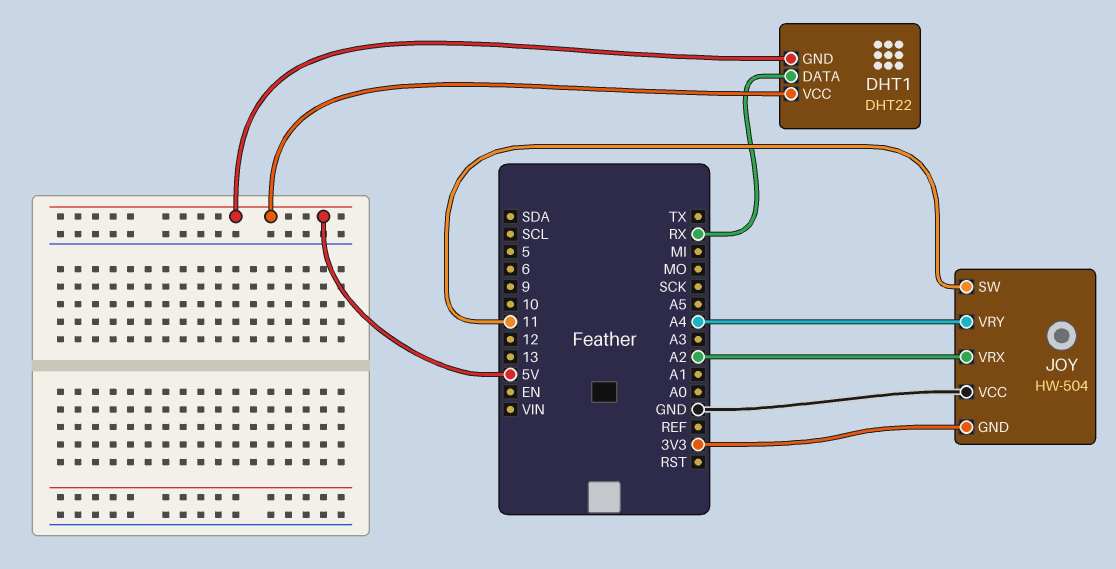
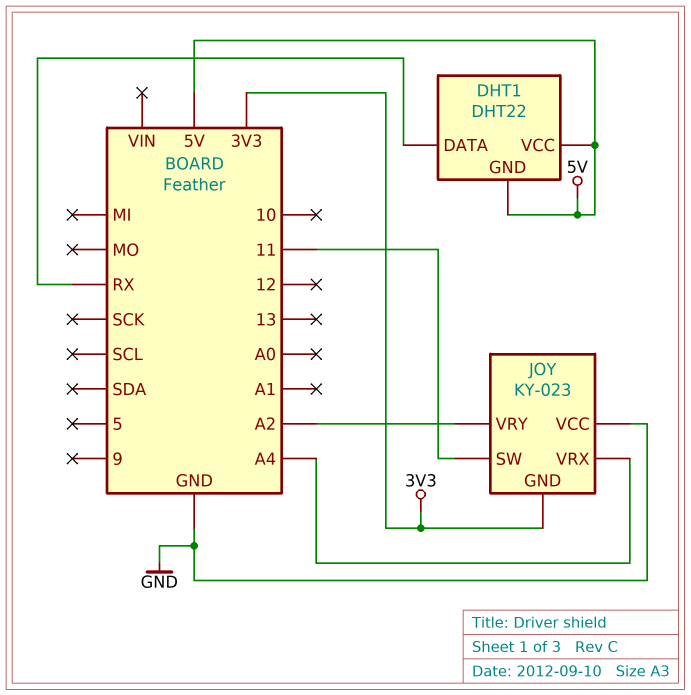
JOY: HW-504 -> KY-023
JOY pin VRX: A2 -> A4
JOY pin VRY: A4 -> A2

